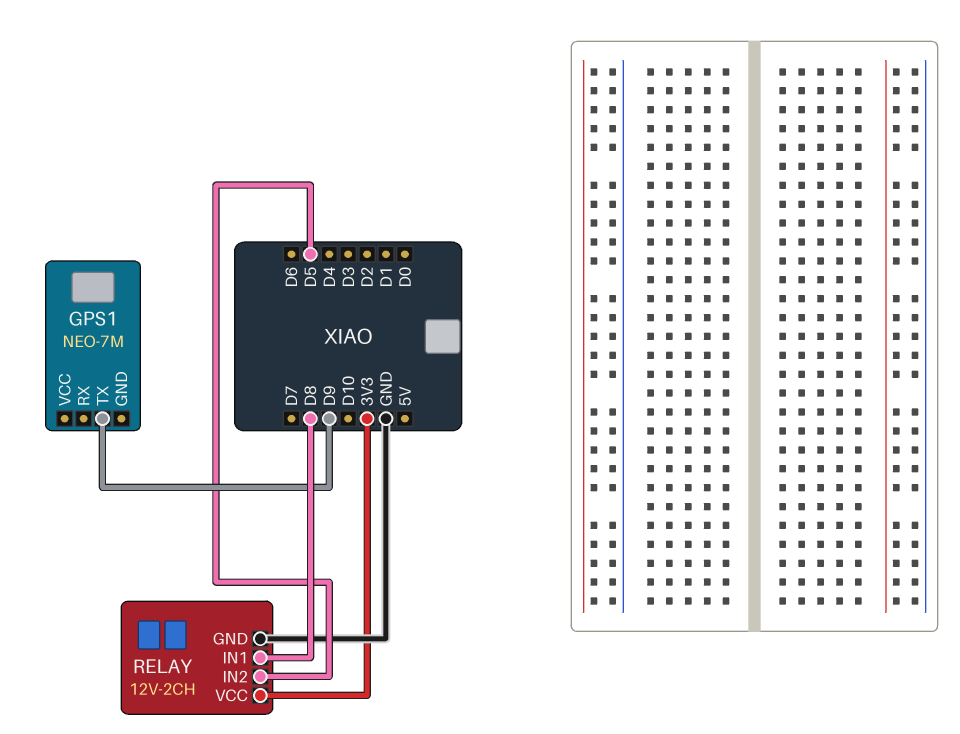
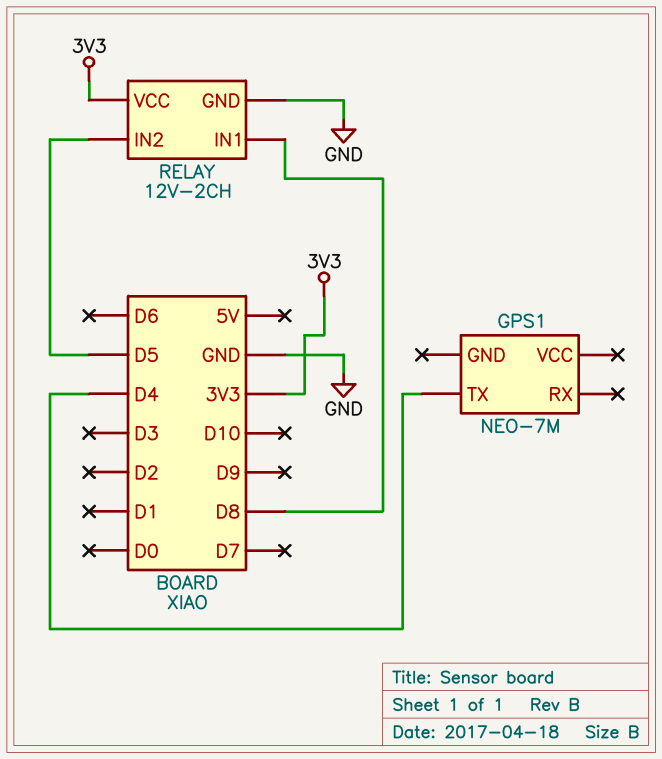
GPS1 pin TX: D9 -> D4

